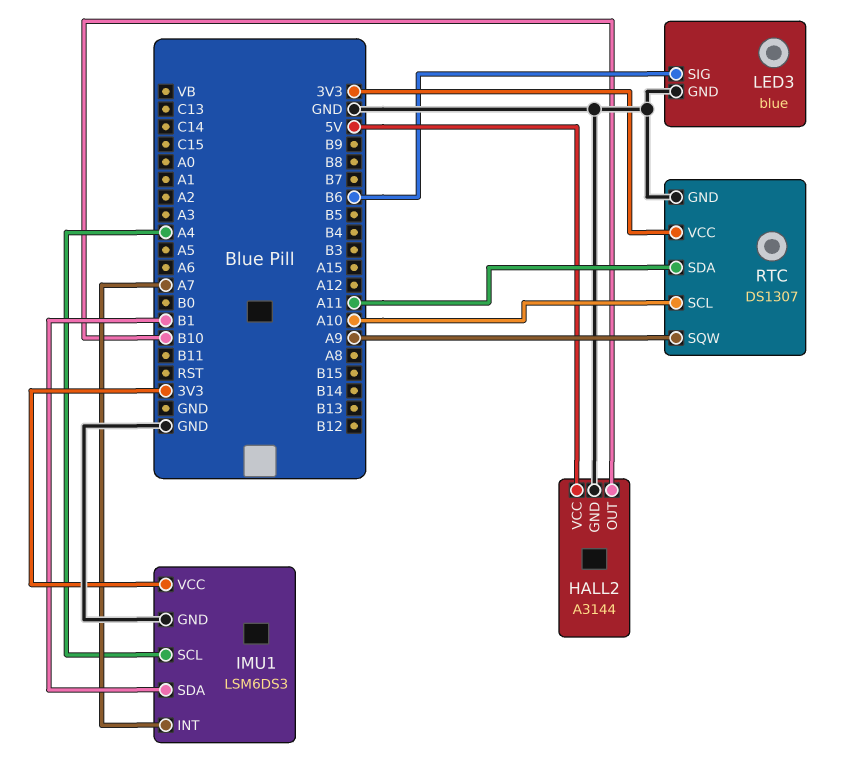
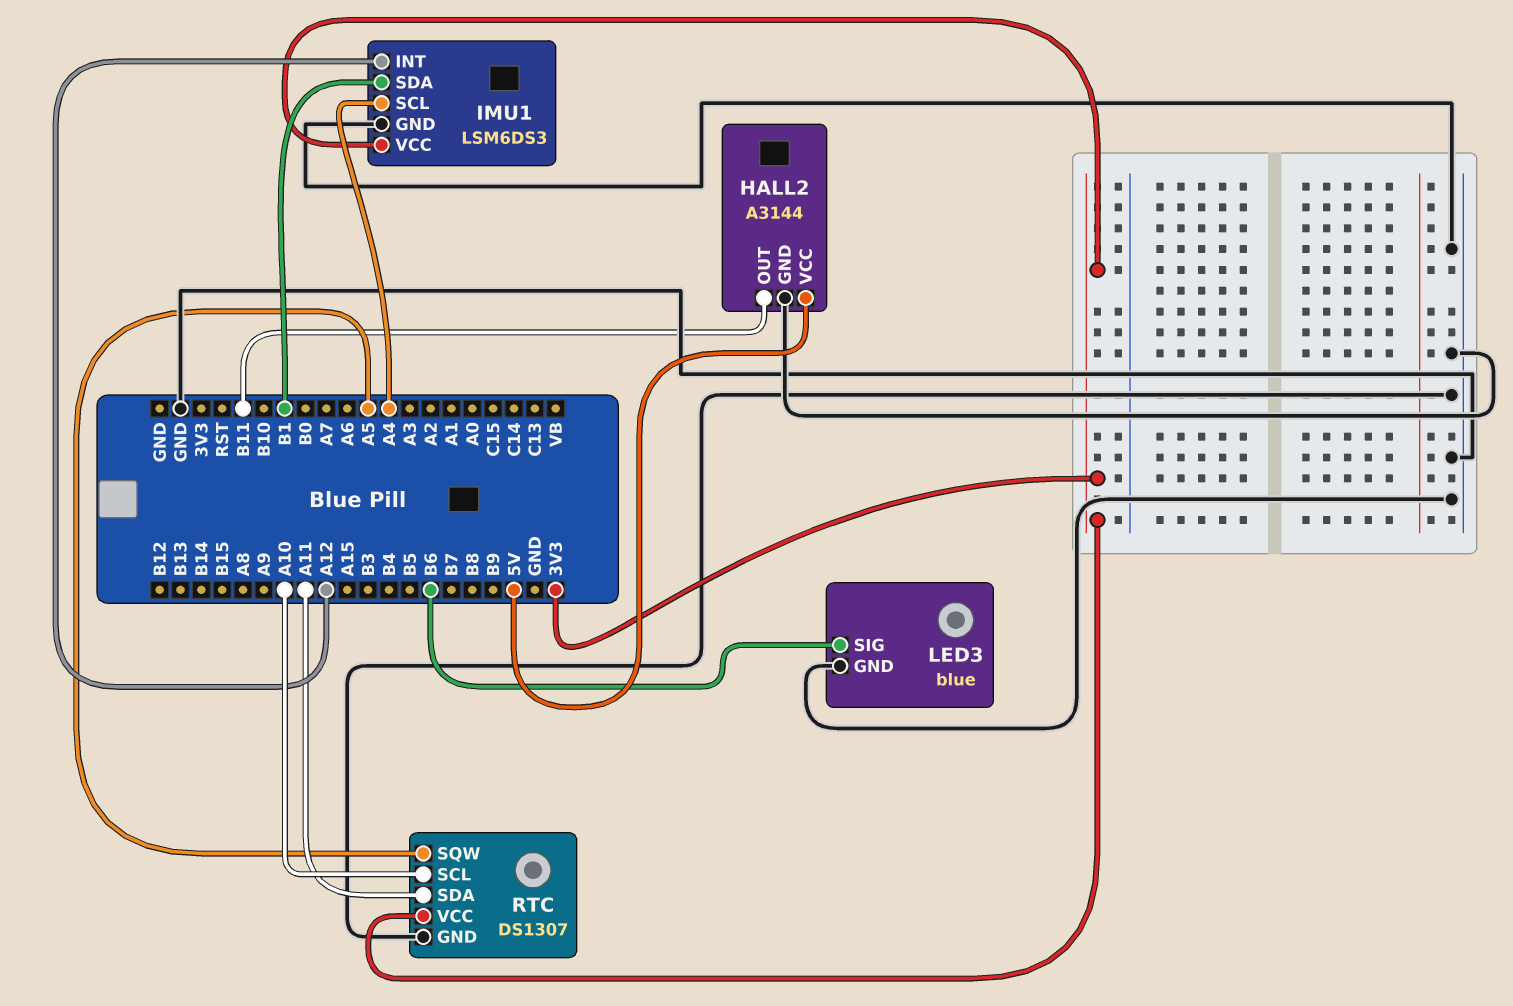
HALL2 pin OUT: B10 -> B11
IMU1 pin INT: A7 -> A12
RTC pin SQW: A9 -> A5

